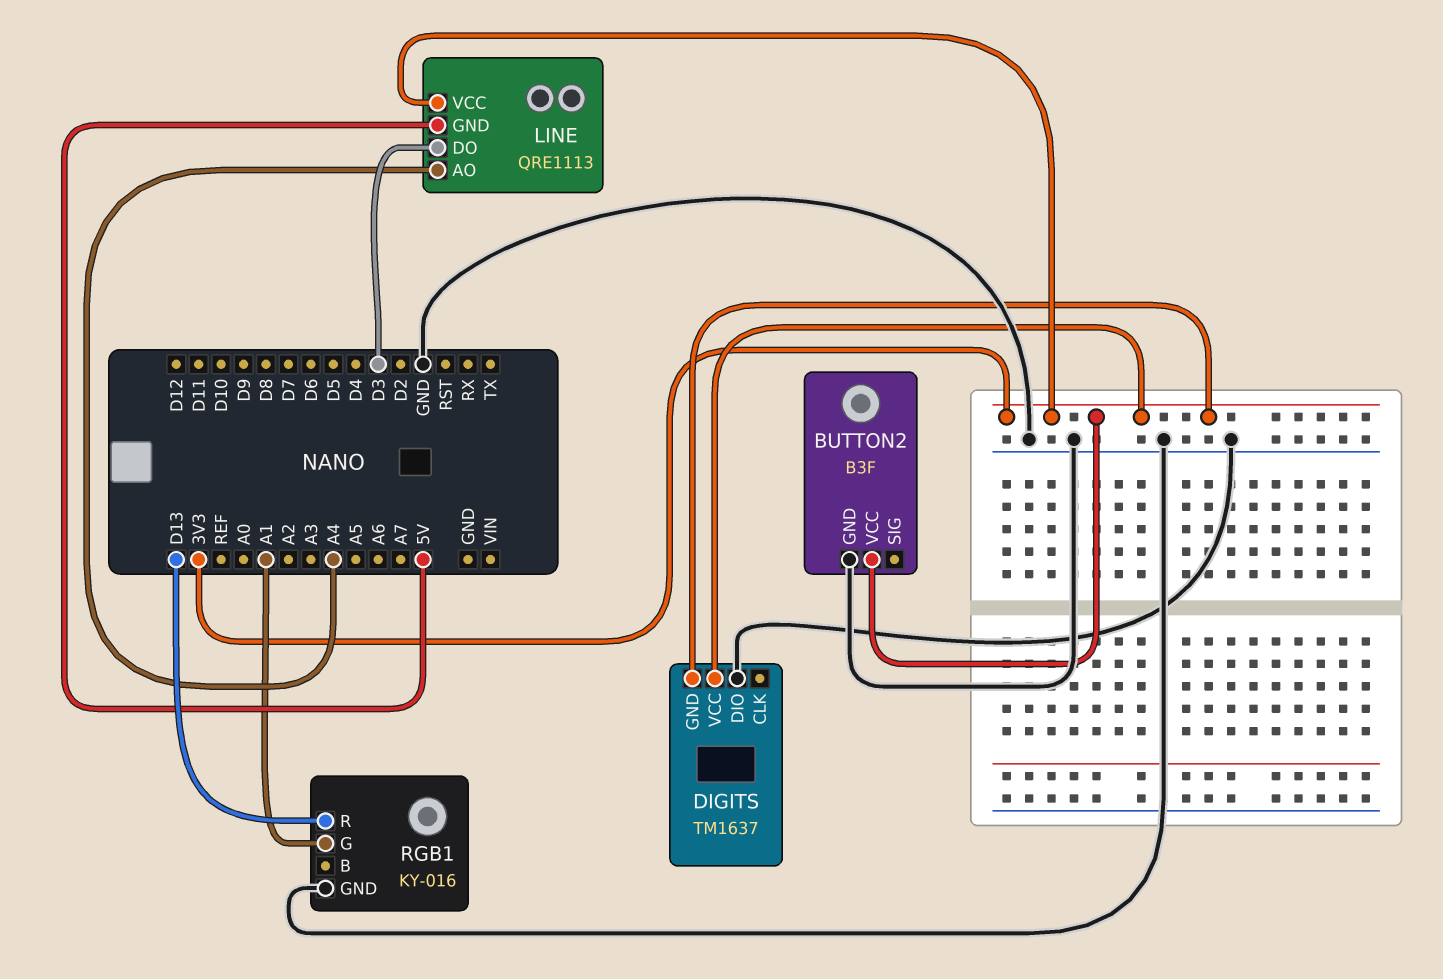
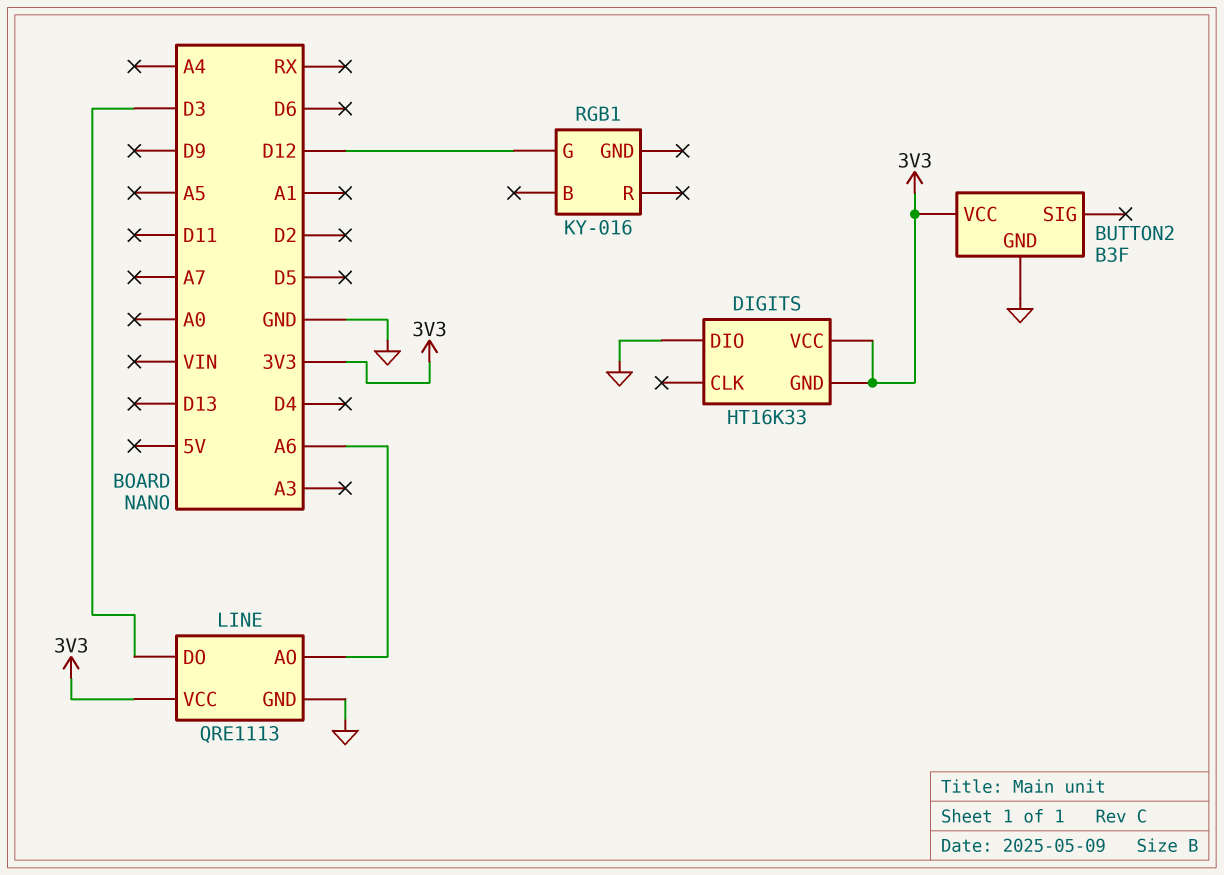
DIGITS: TM1637 -> HT16K33
LINE pin AO: A4 -> A6
LINE pin GND: 5V -> GND
RGB1 pin G: A1 -> D12
RGB1 pin GND: GND -> none
RGB1 pin R: D13 -> none

